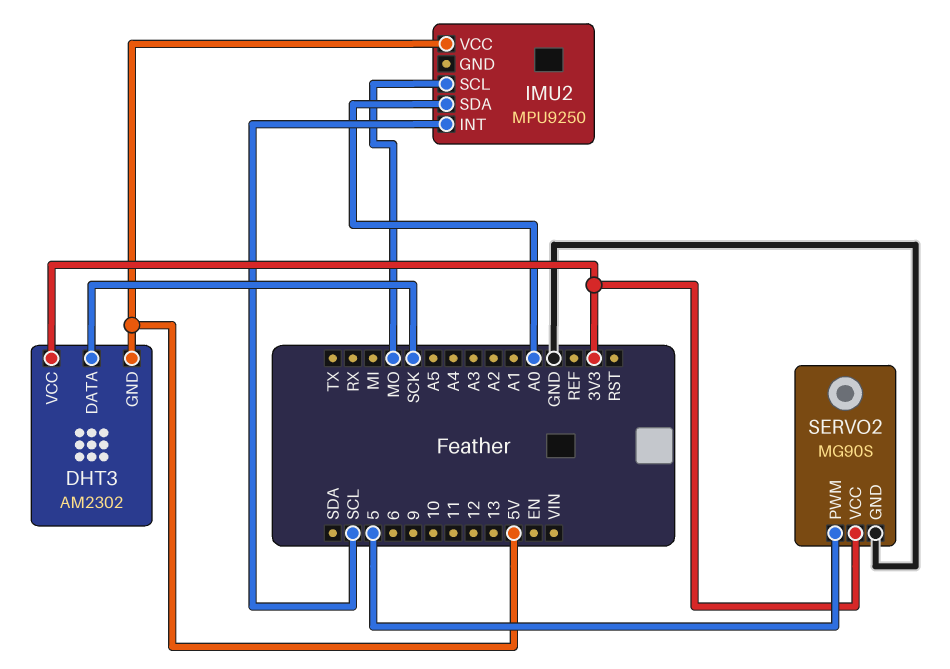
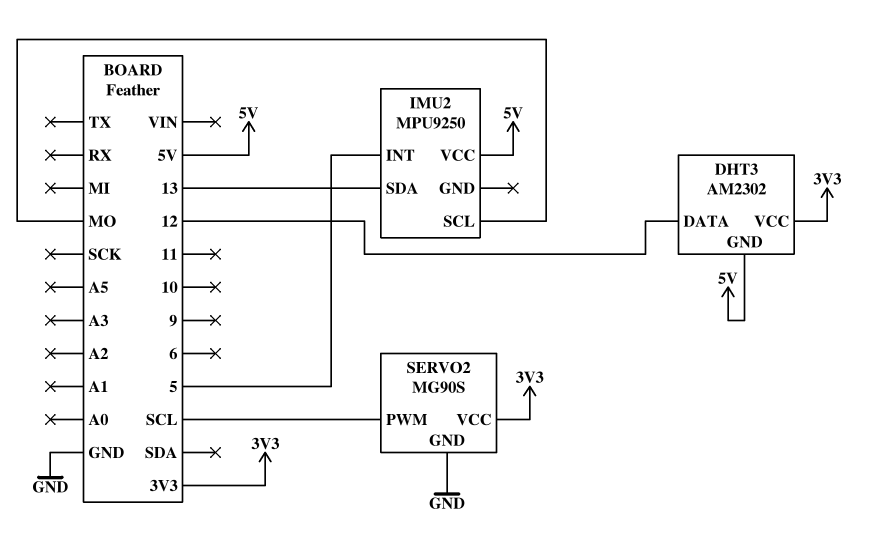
DHT3 pin DATA: SCK -> 12
IMU2 pin INT: SCL -> 5
IMU2 pin SDA: A0 -> 13
SERVO2 pin PWM: 5 -> SCL

